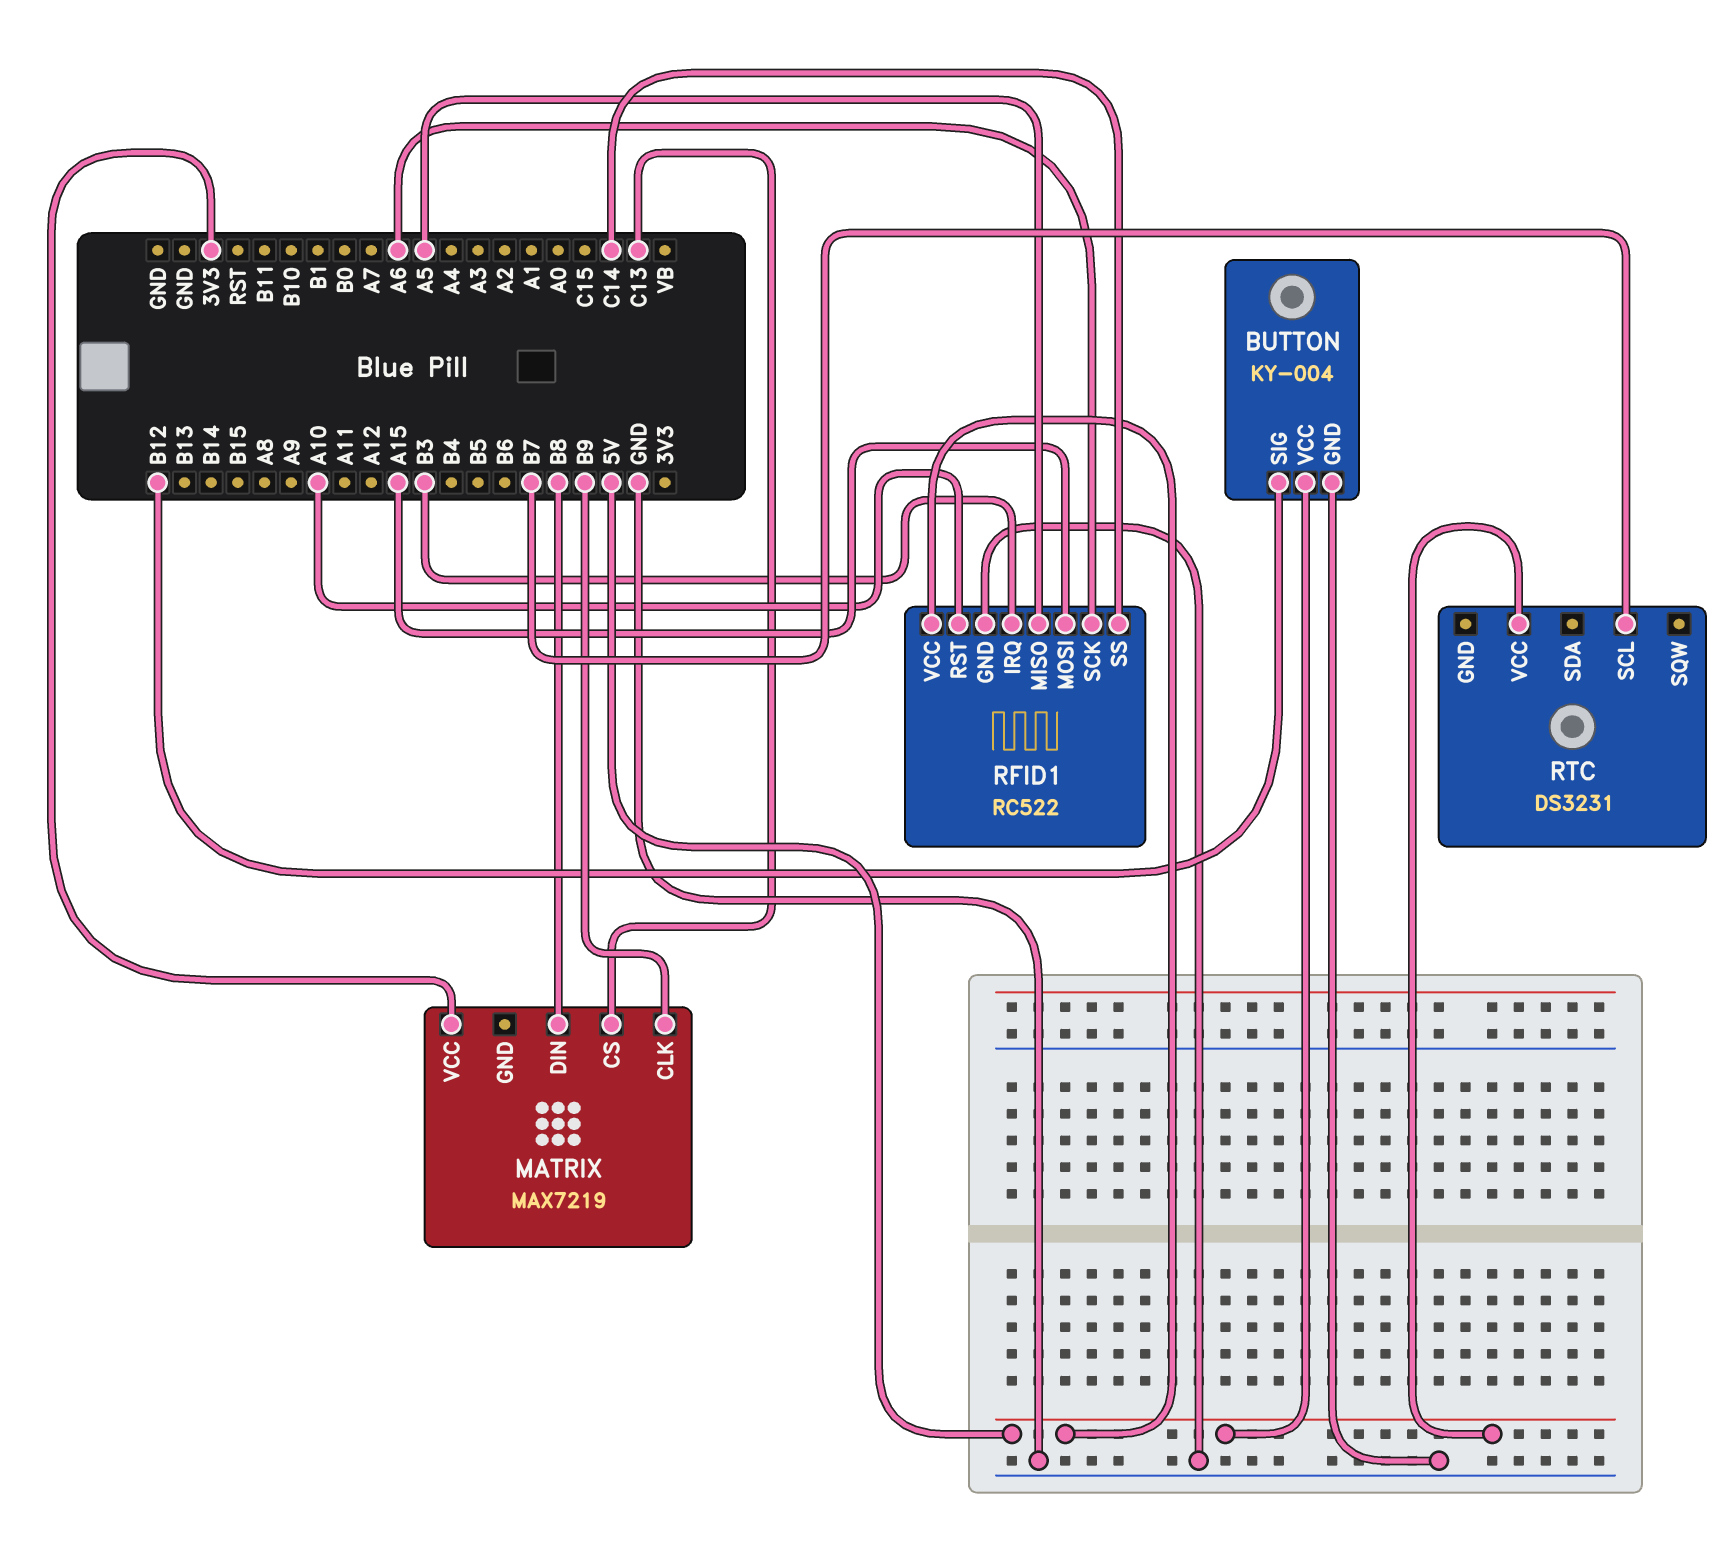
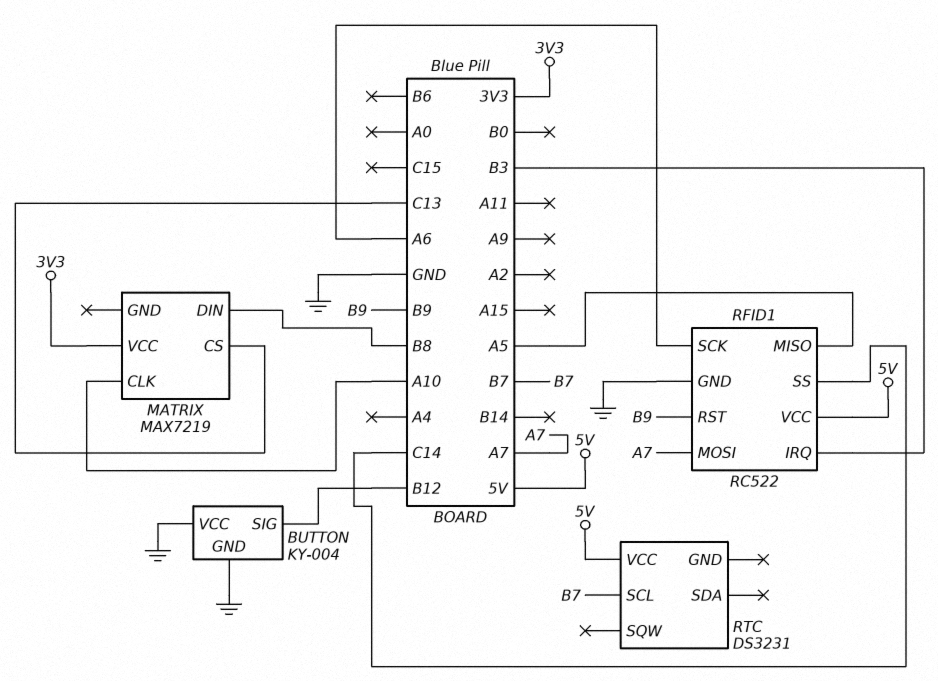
BUTTON pin VCC: 5V -> GND
MATRIX pin CLK: B9 -> A10
RFID1 pin MOSI: A15 -> A7
RFID1 pin RST: A10 -> B9

